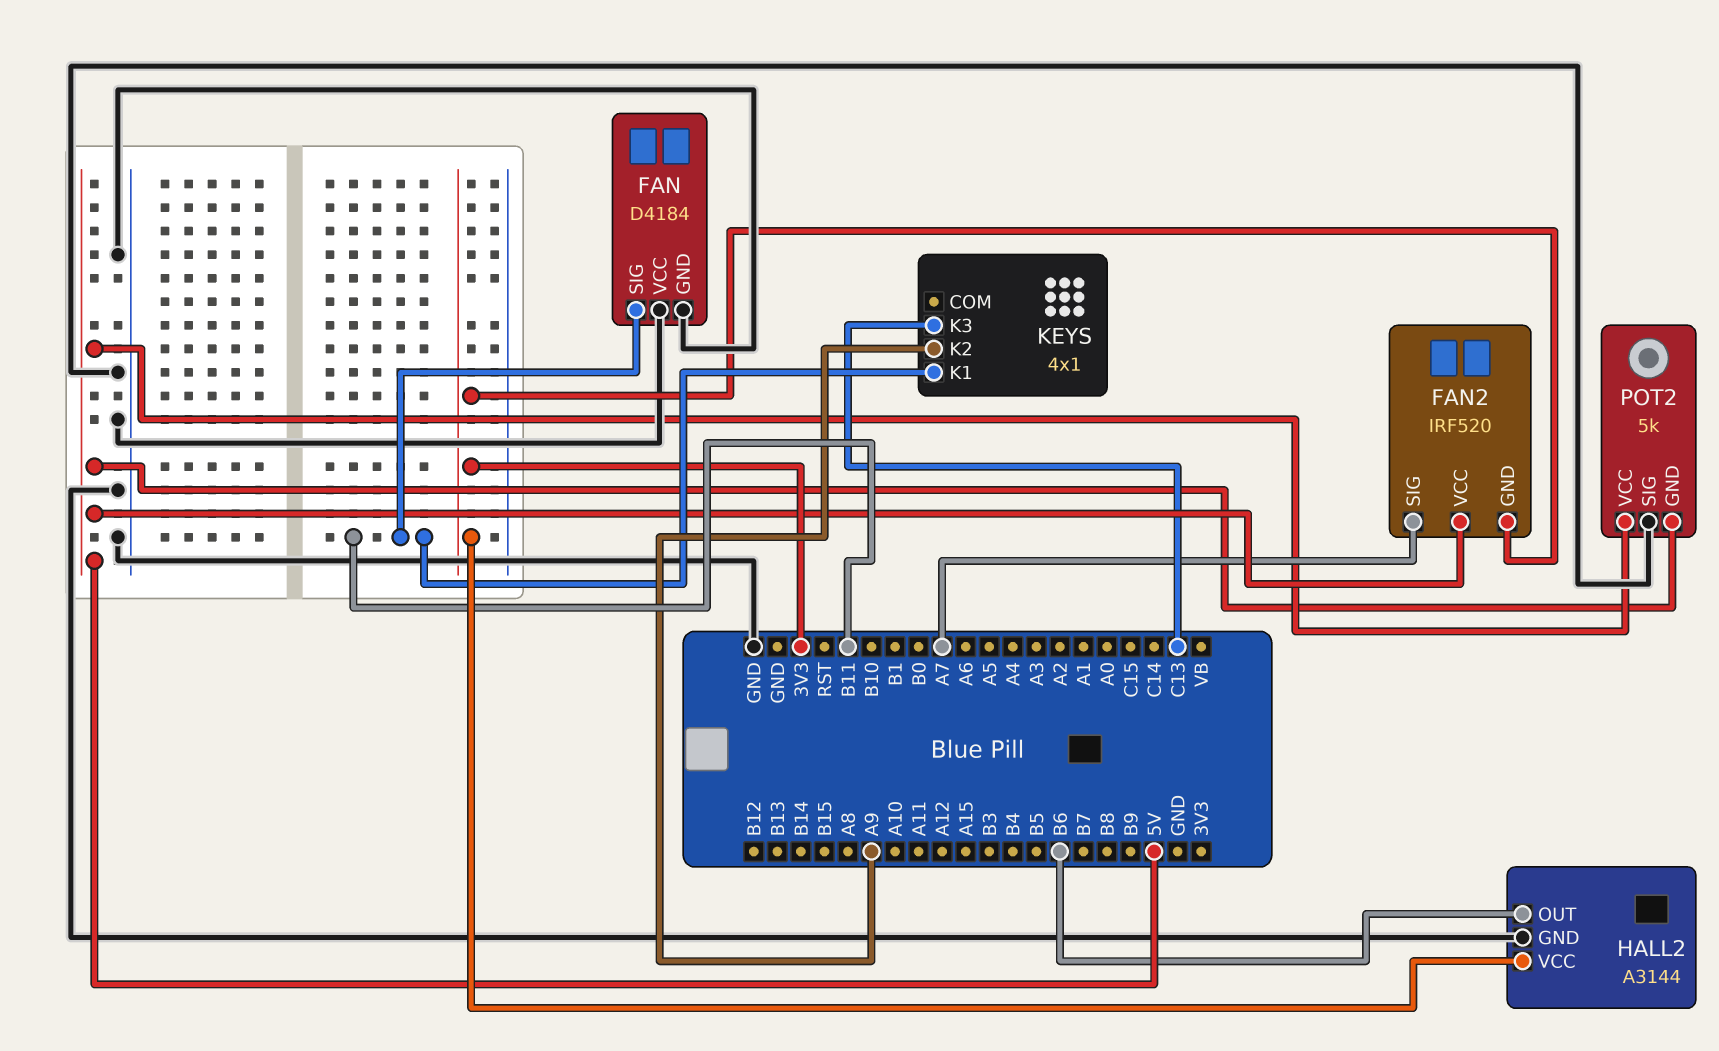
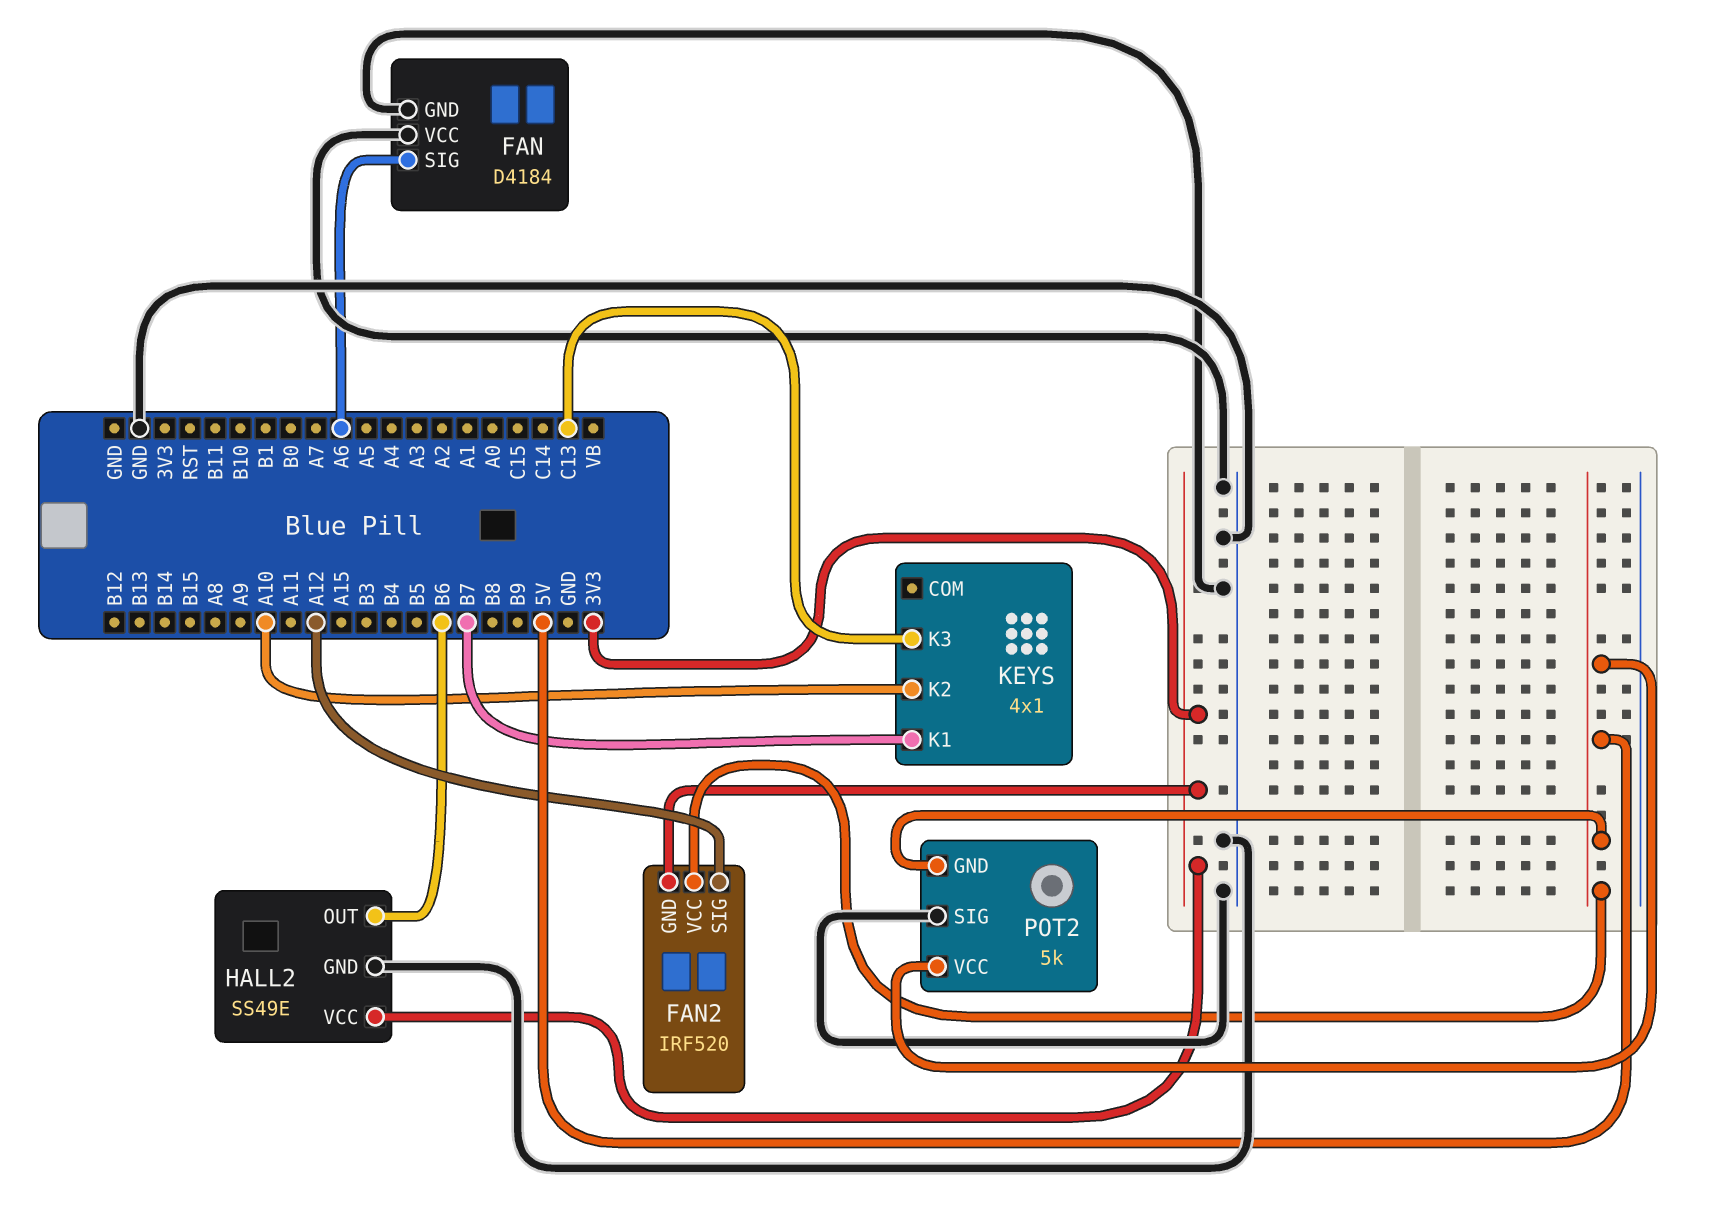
FAN pin SIG: B11 -> A6
FAN2 pin SIG: A7 -> A12
HALL2: A3144 -> SS49E
KEYS pin K1: B11 -> B7
KEYS pin K2: A9 -> A10

